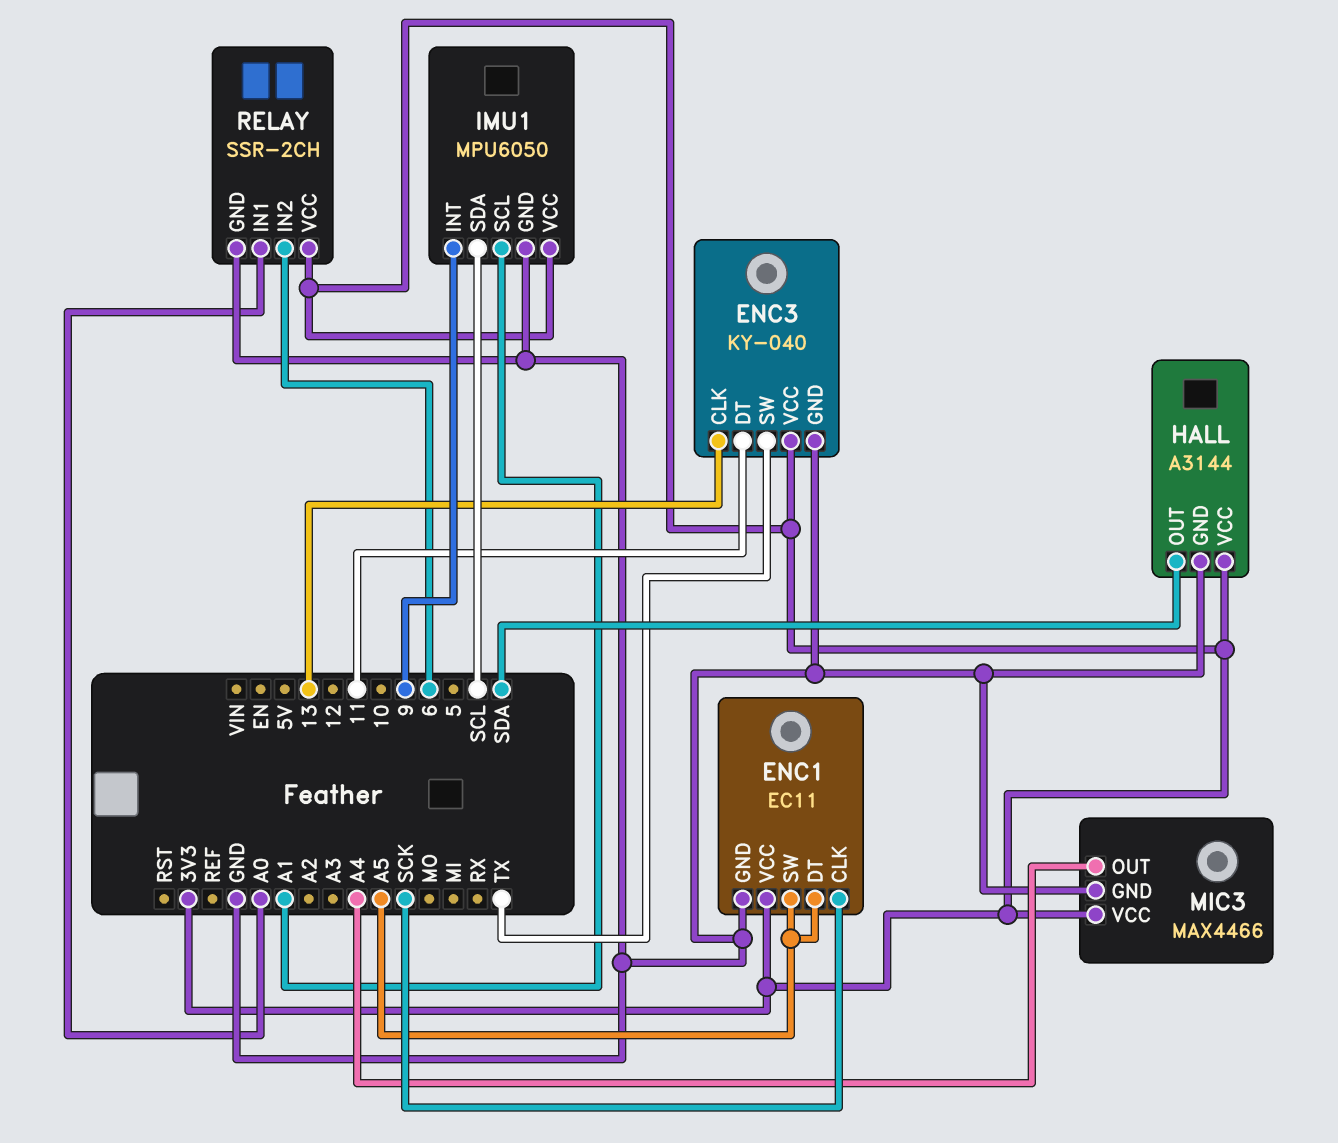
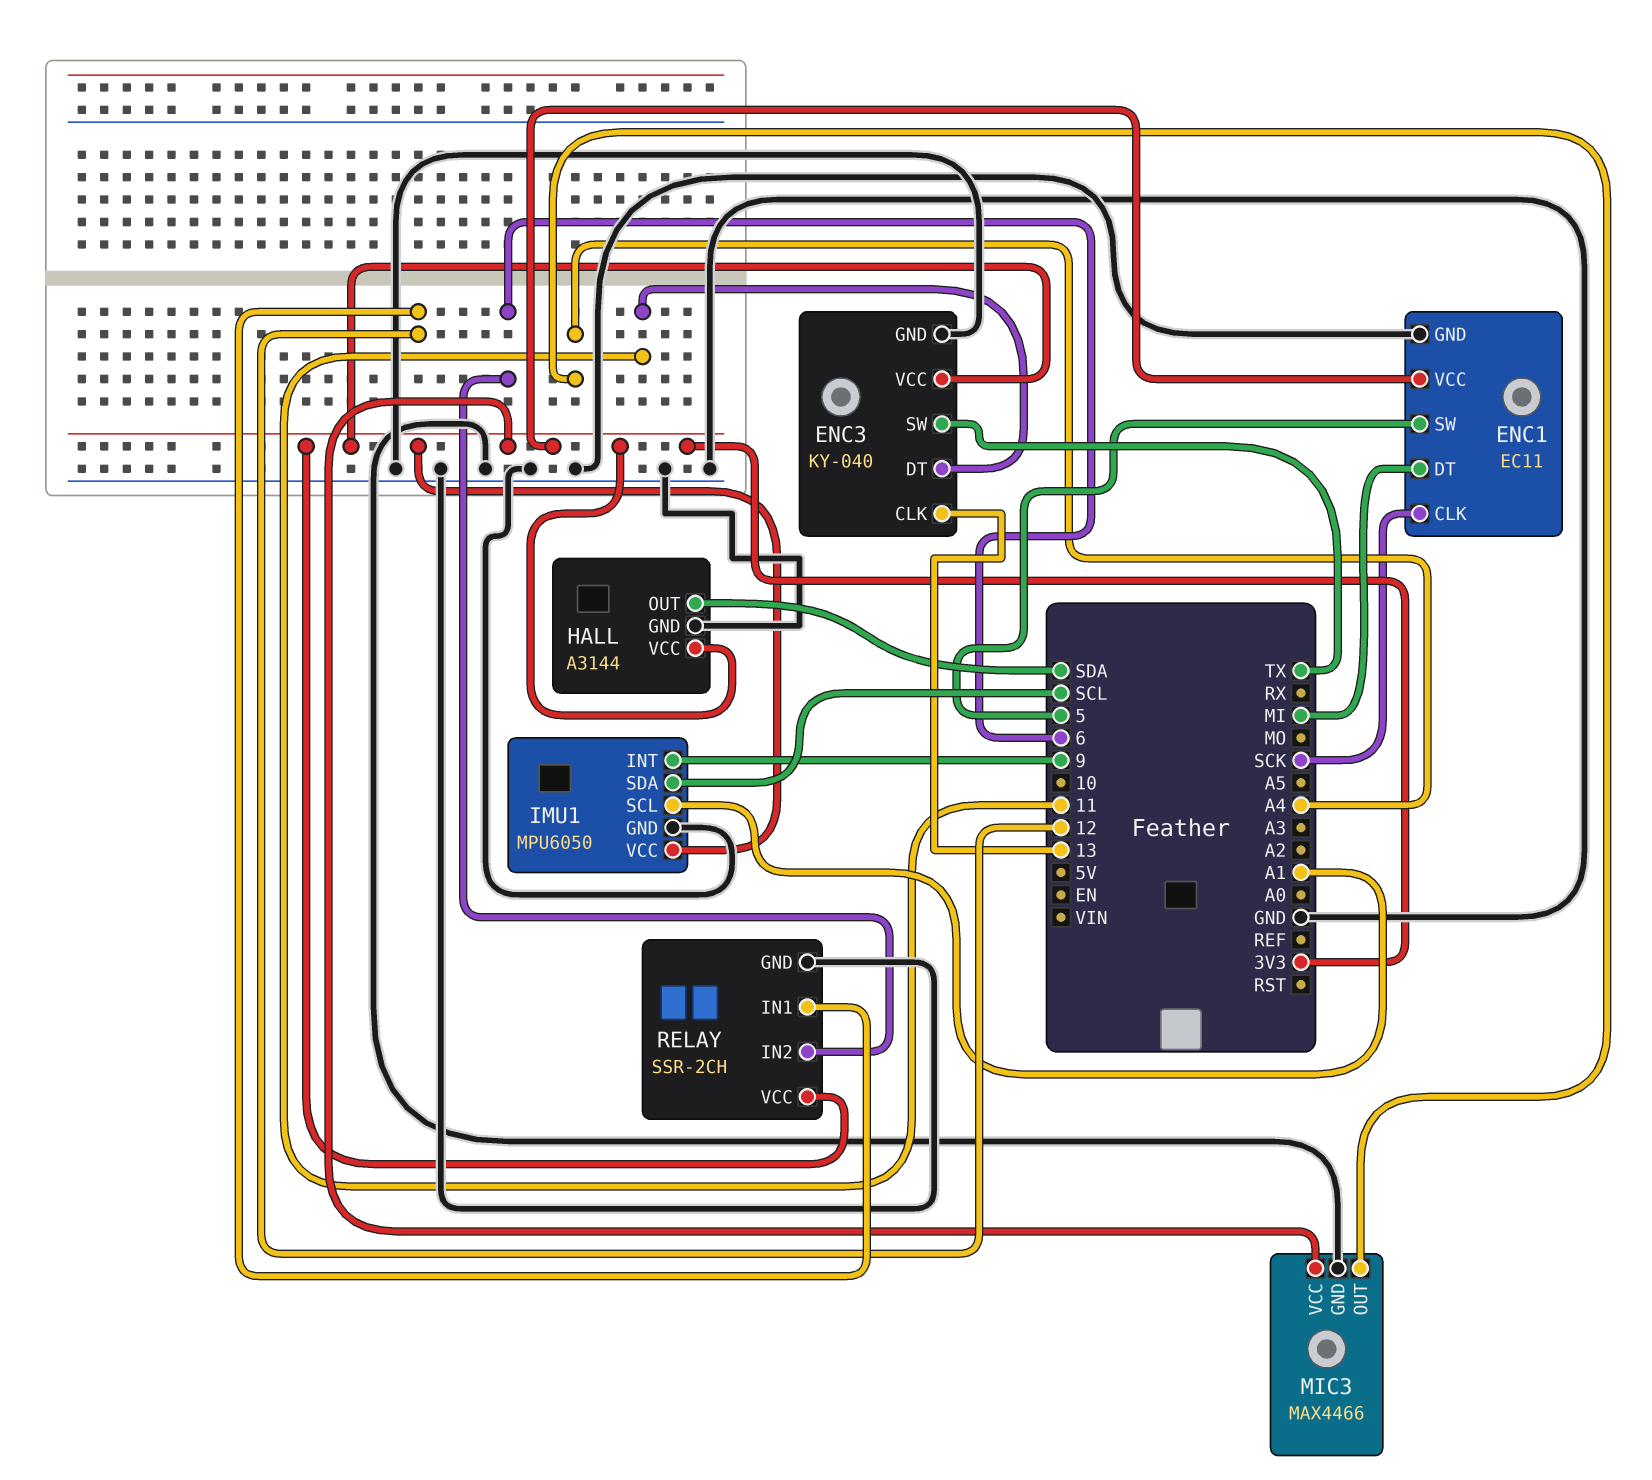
ENC1 pin DT: A5 -> MI
ENC1 pin SW: A5 -> 5
RELAY pin IN1: A0 -> 12

